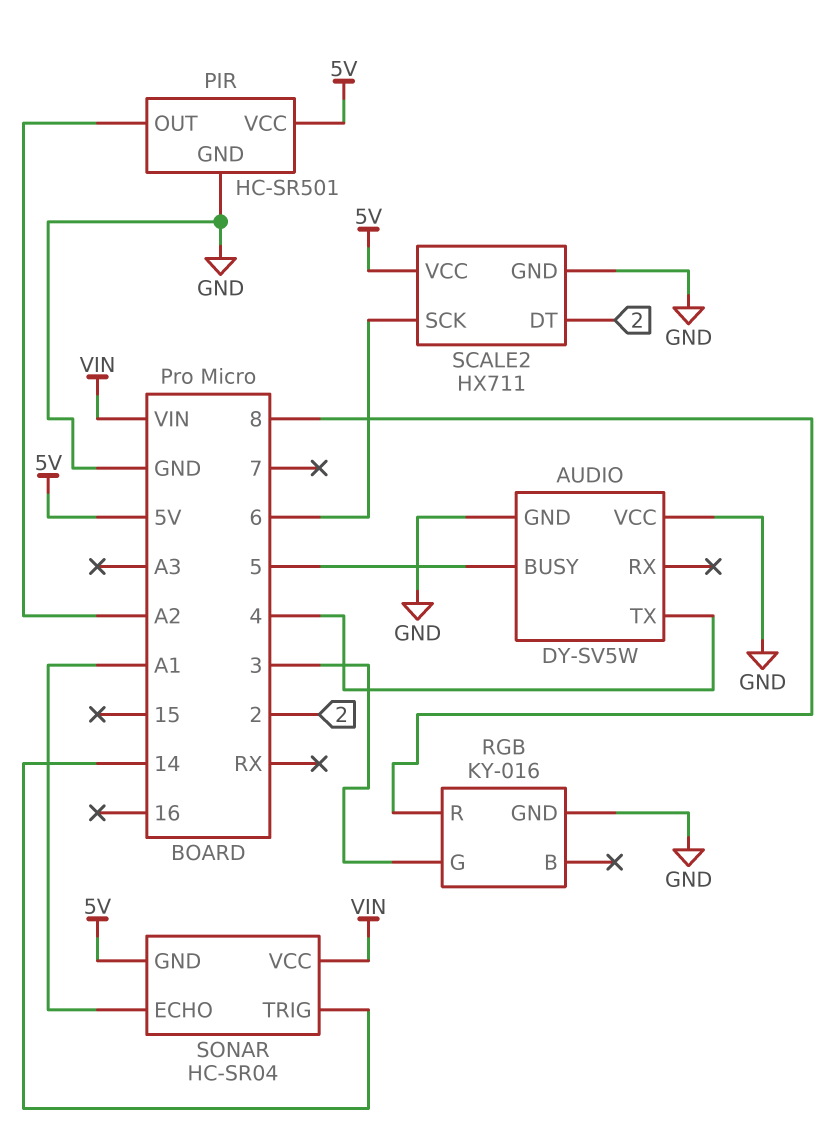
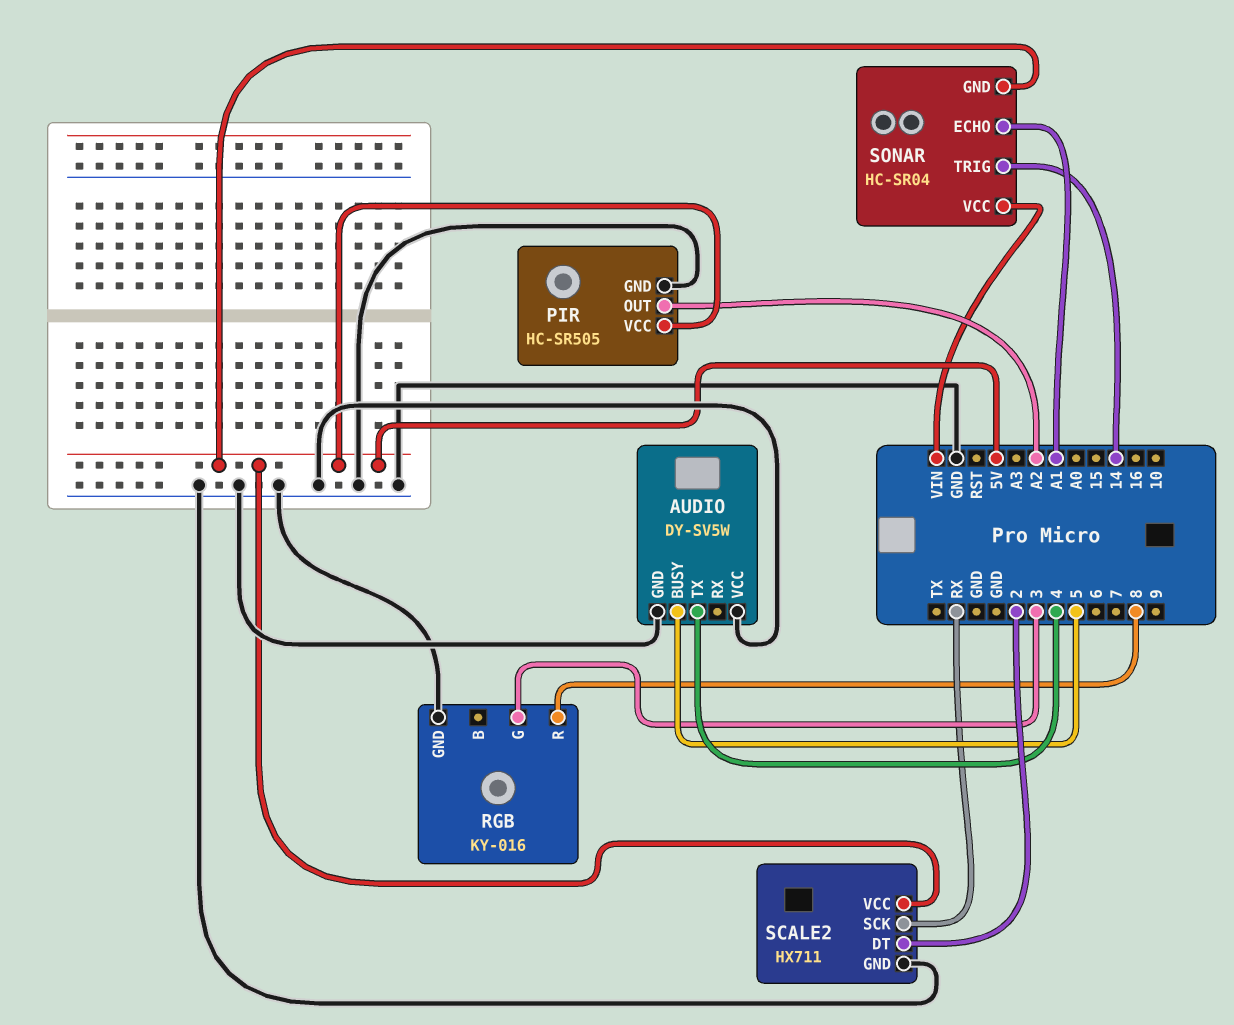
PIR: HC-SR501 -> HC-SR505
SCALE2 pin SCK: 6 -> RX

